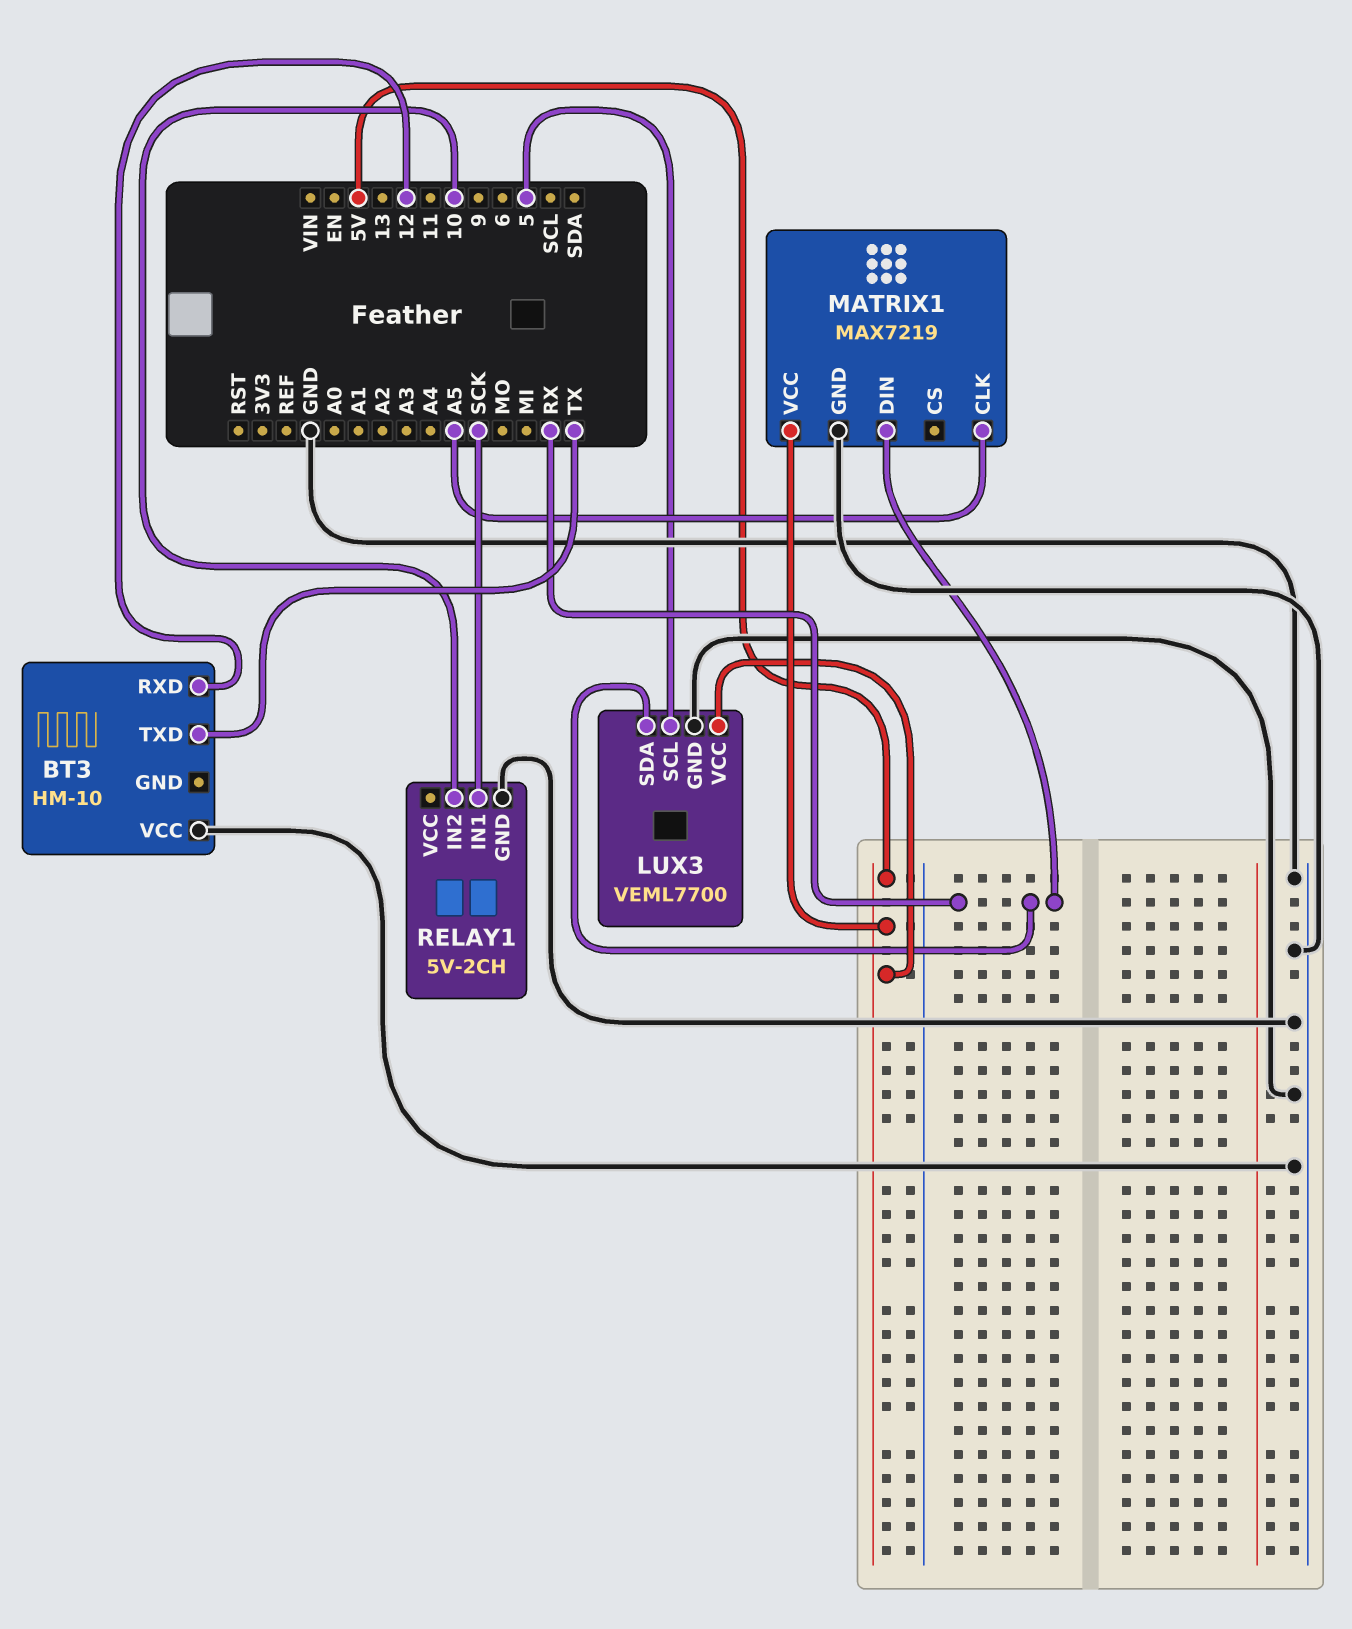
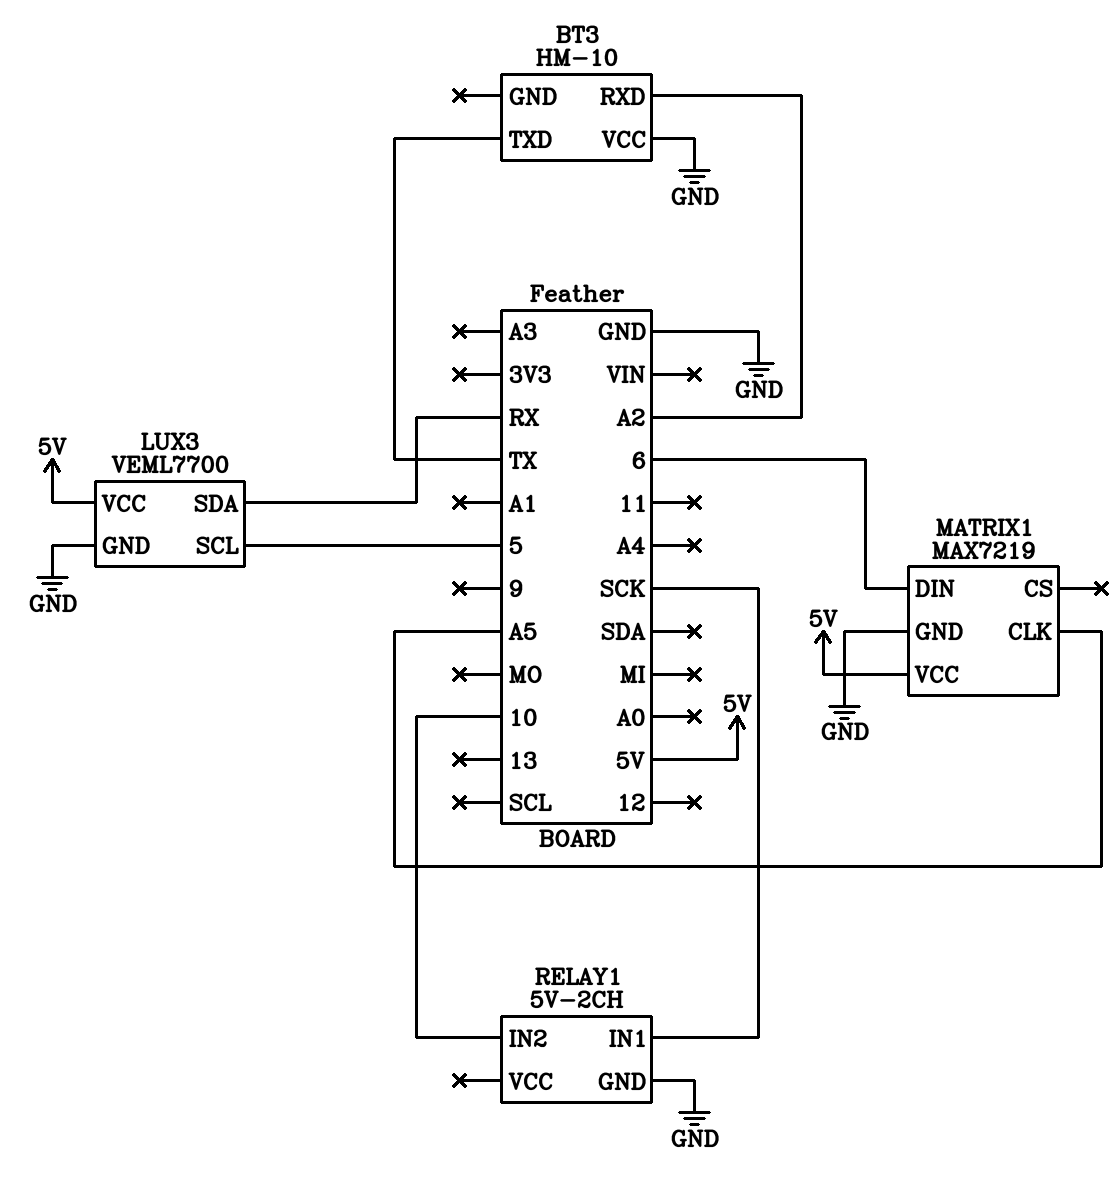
BT3 pin RXD: 12 -> A2
MATRIX1 pin DIN: RX -> 6

